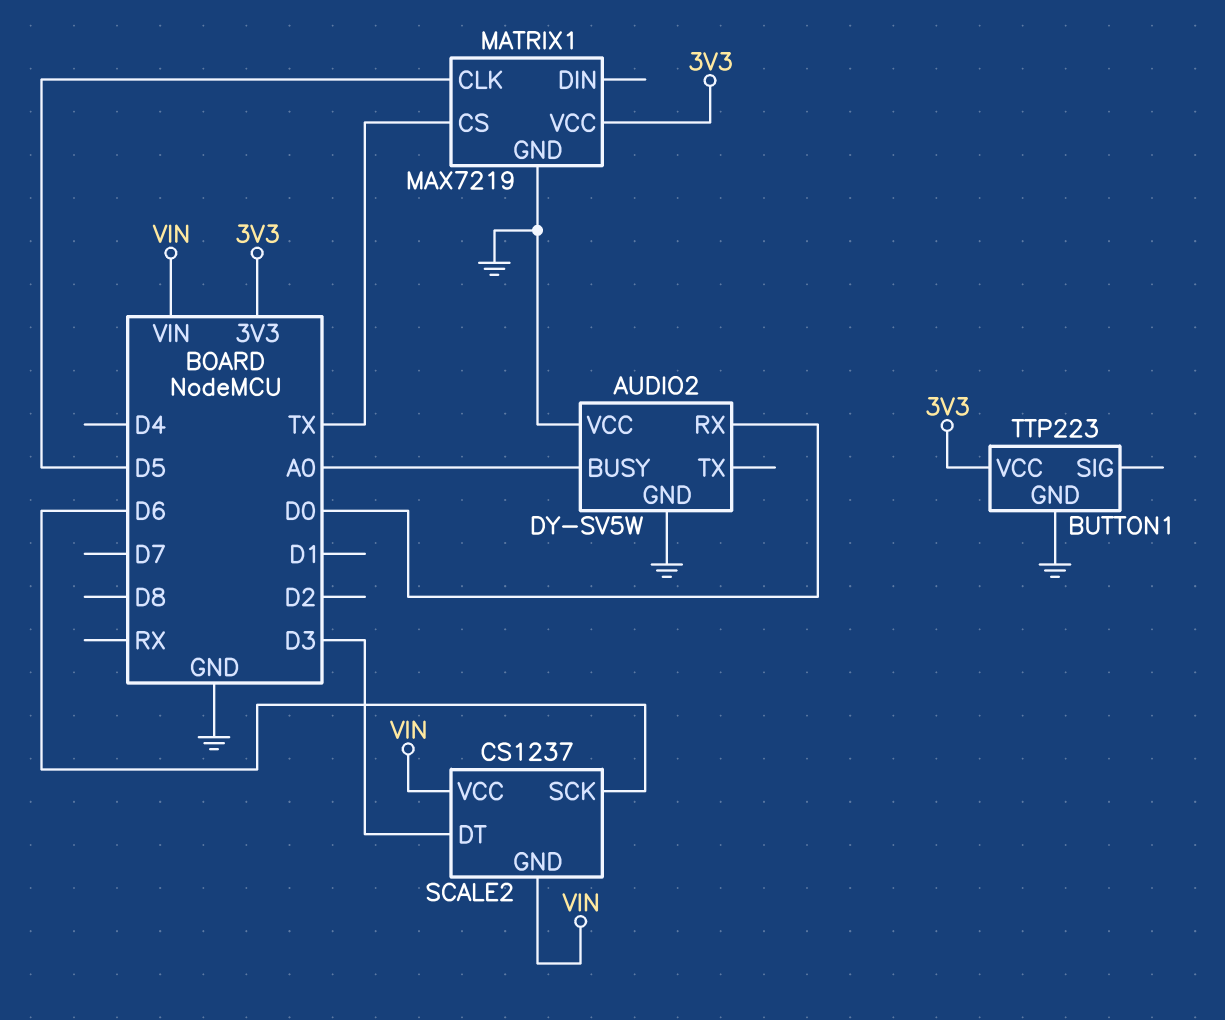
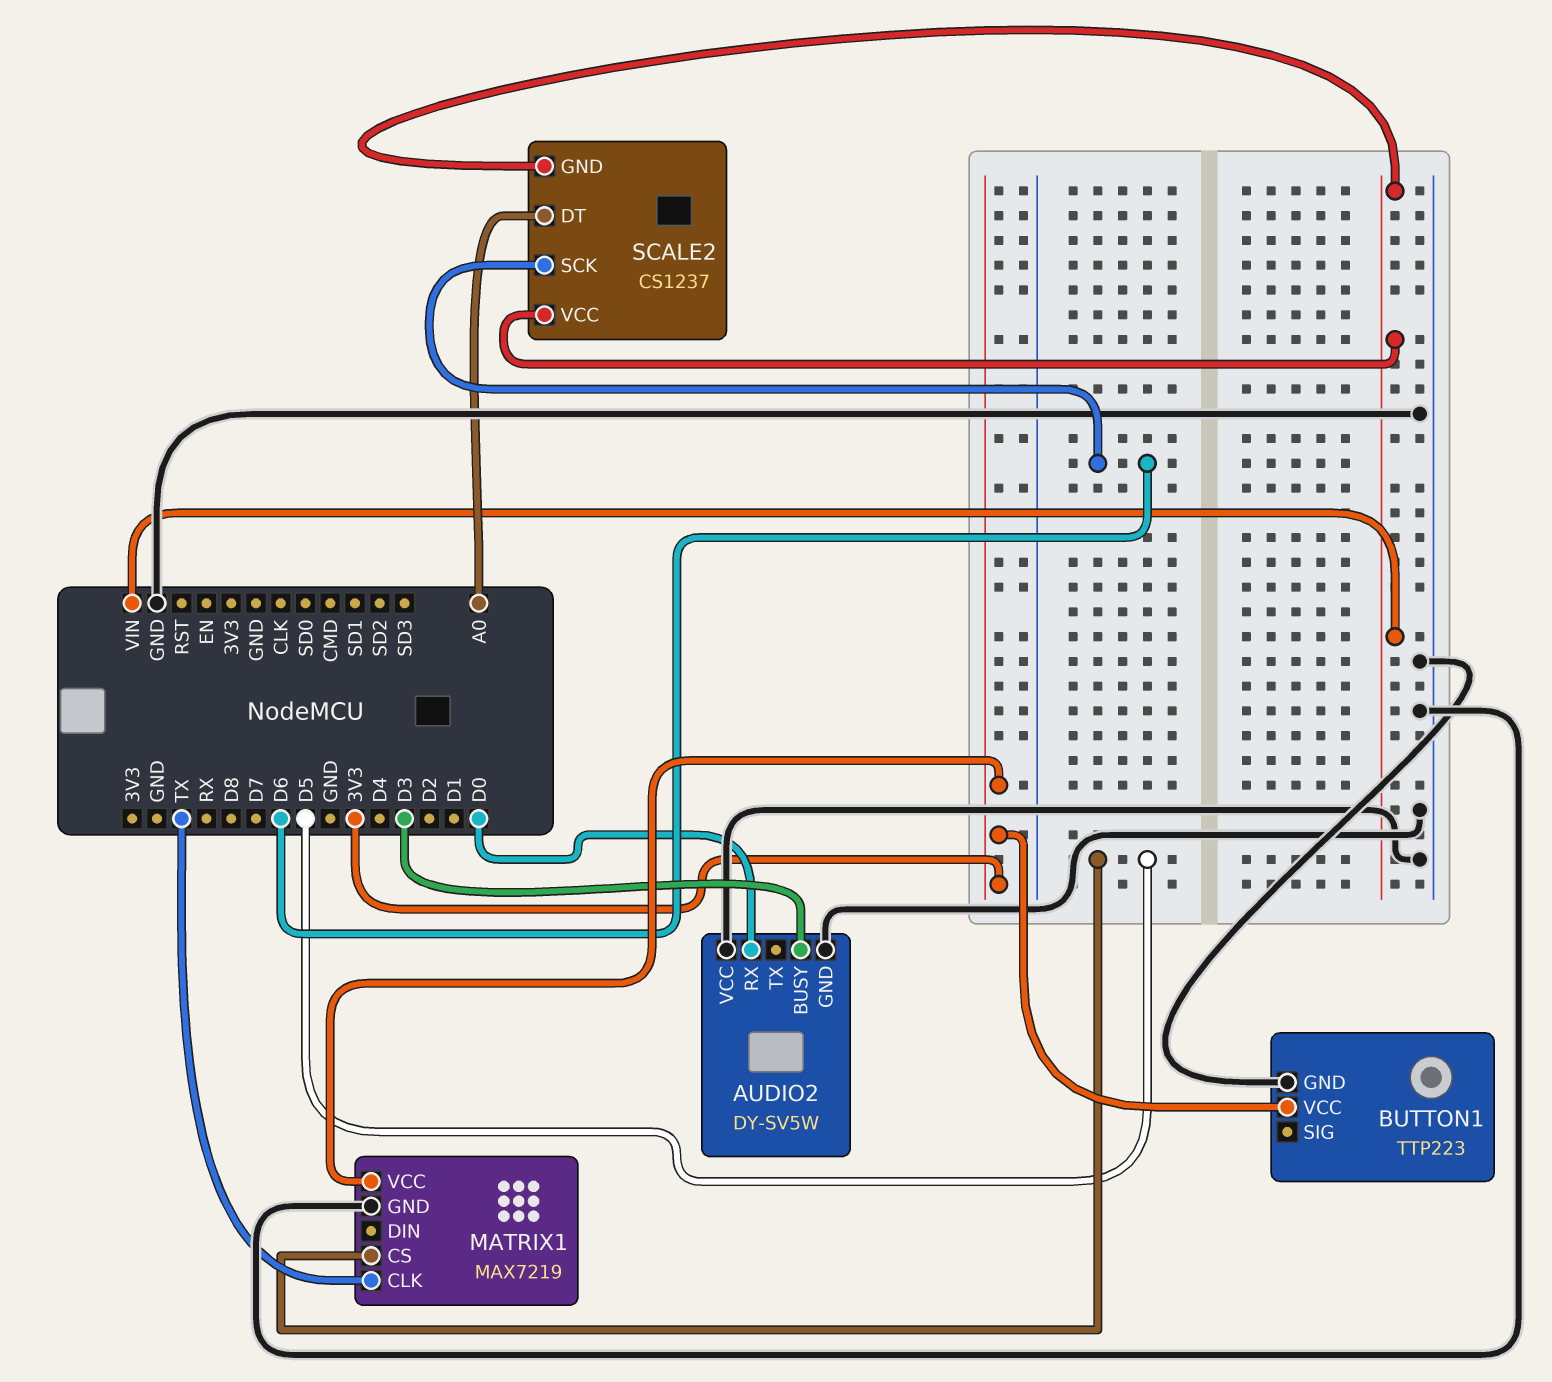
AUDIO2 pin BUSY: A0 -> D3
MATRIX1 pin CLK: D5 -> TX
MATRIX1 pin CS: TX -> D5
SCALE2 pin DT: D3 -> A0

